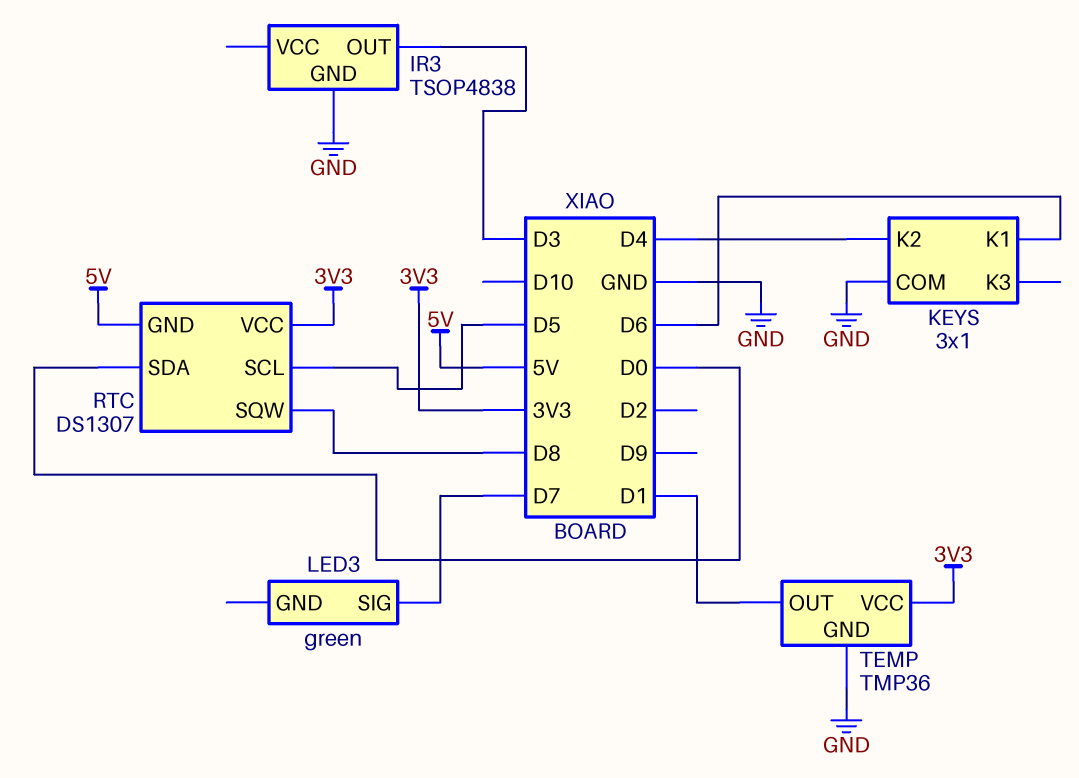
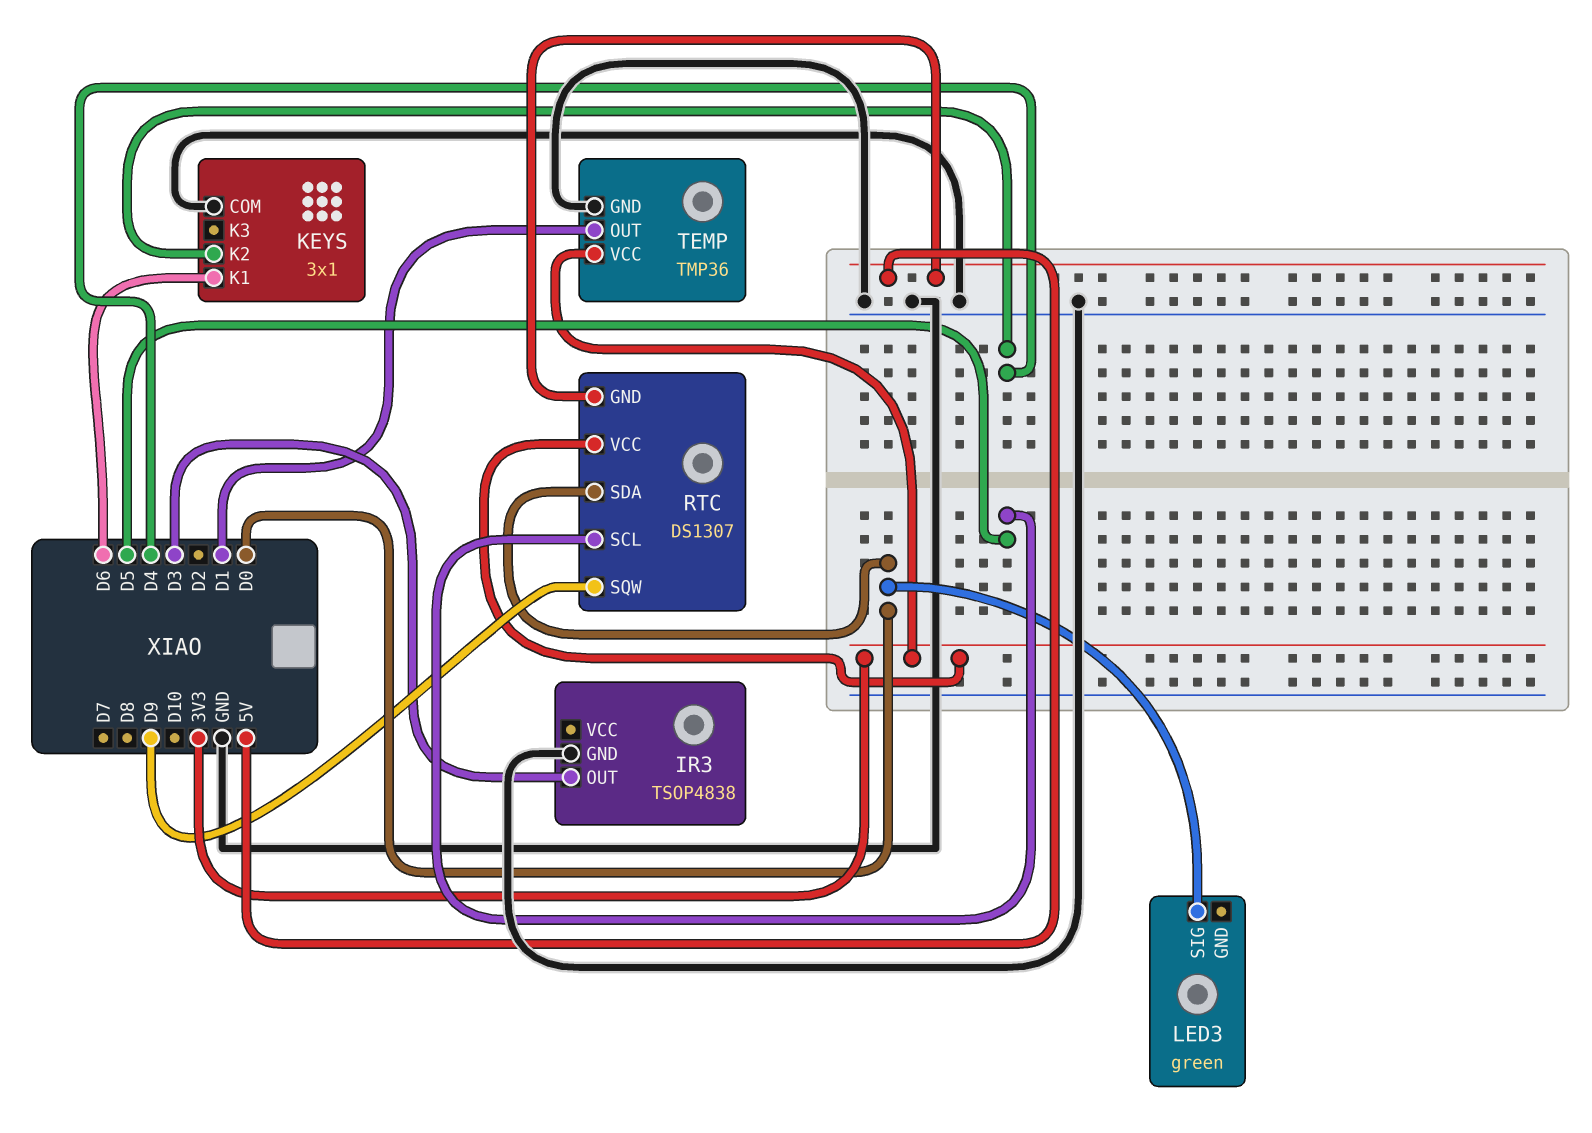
LED3 pin SIG: D7 -> D0
RTC pin SQW: D8 -> D9

